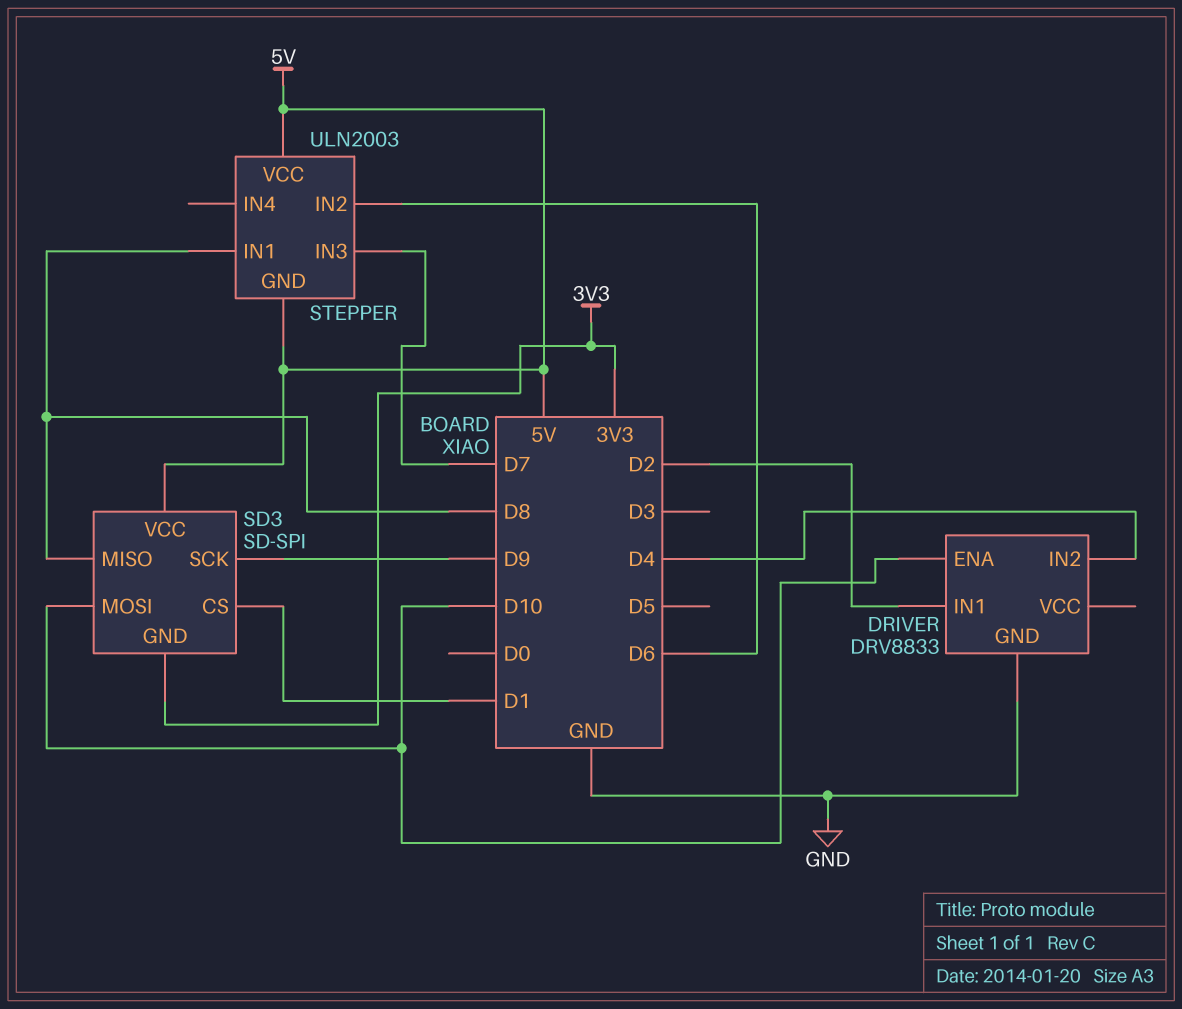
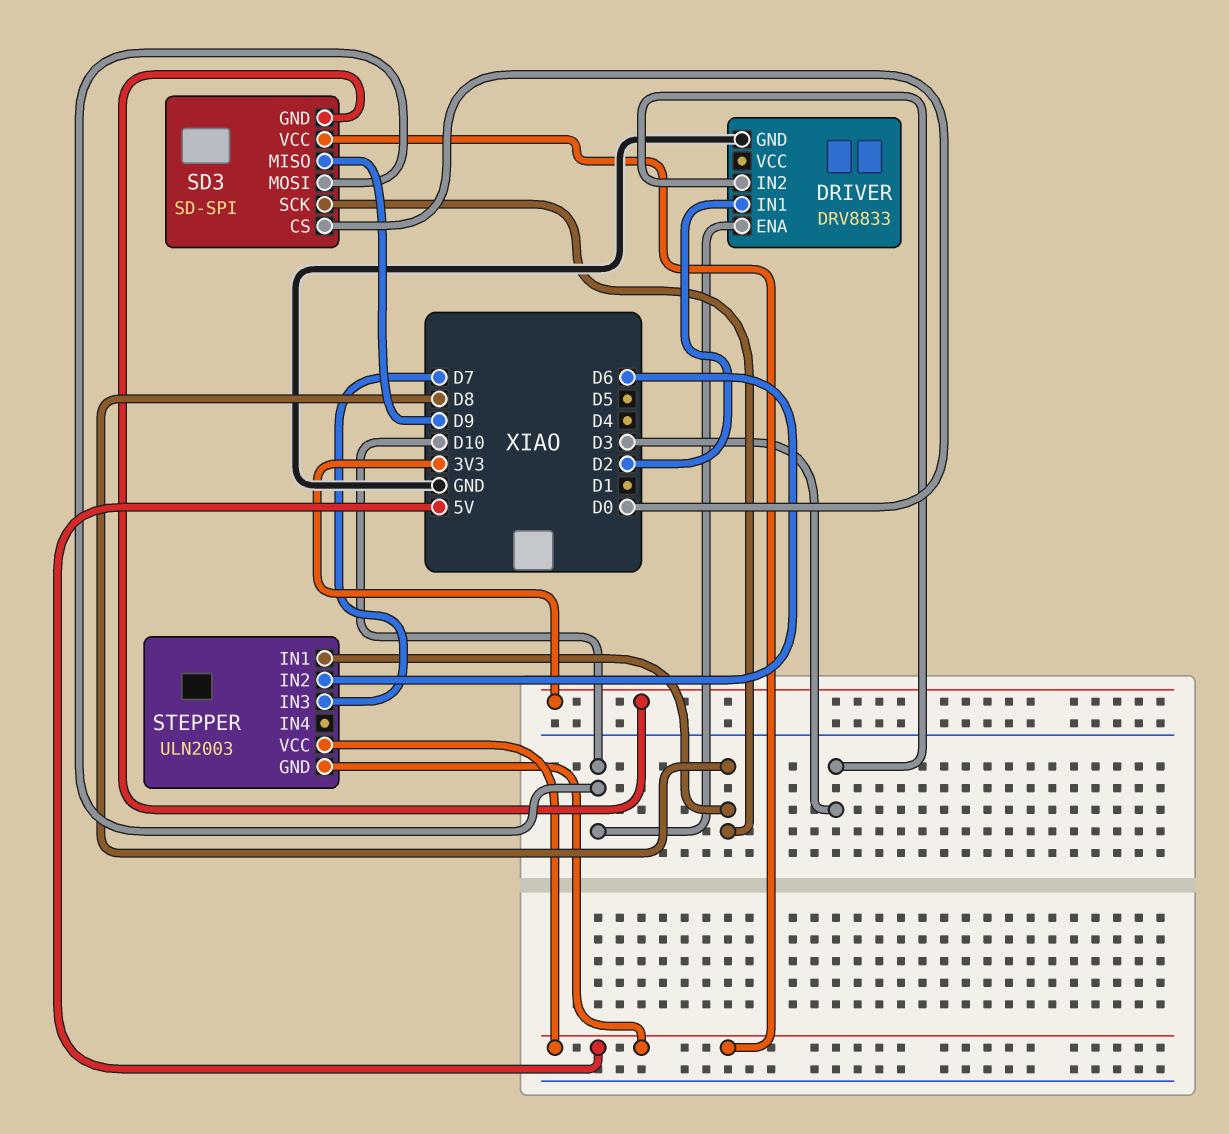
DRIVER pin IN2: D4 -> D3
SD3 pin CS: D1 -> D0
SD3 pin MISO: D8 -> D9
SD3 pin SCK: D9 -> D8

